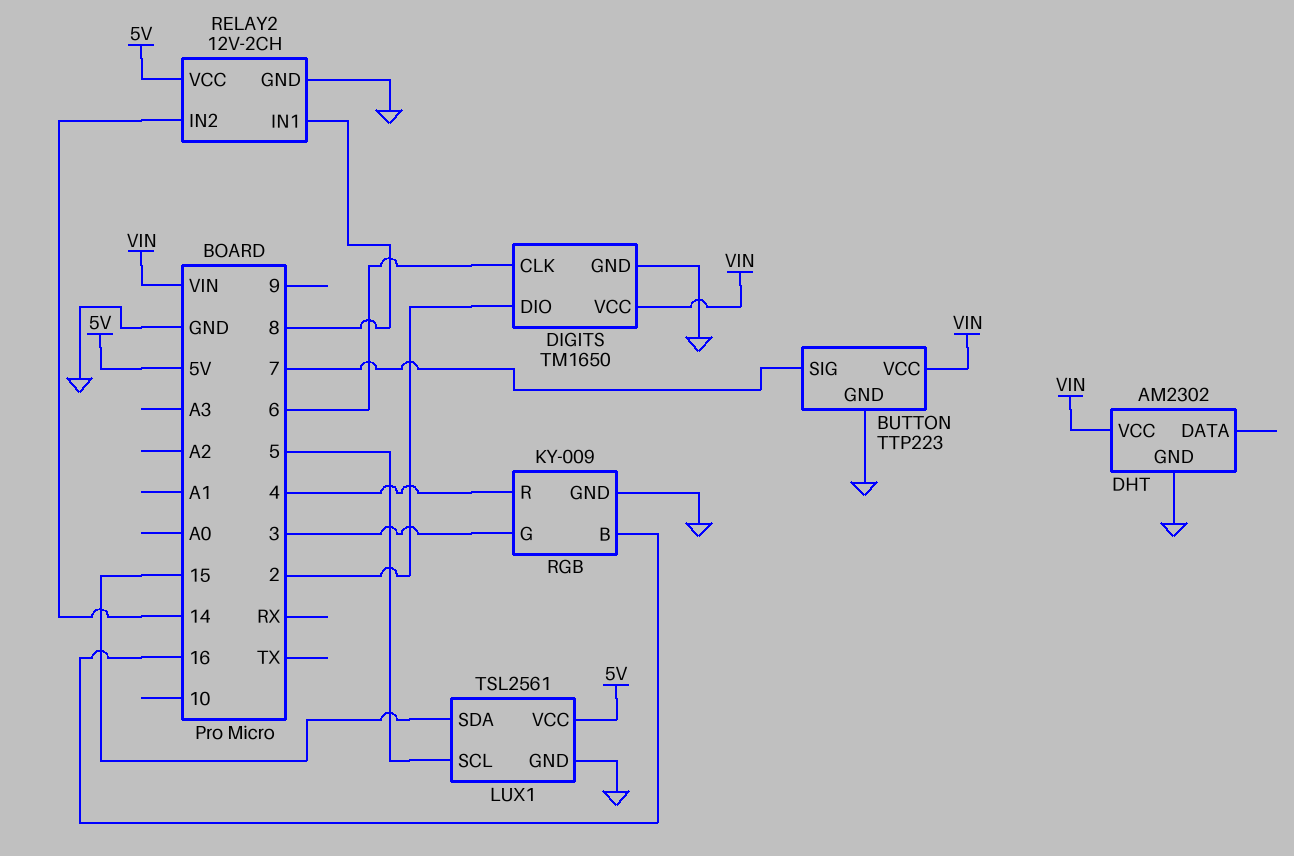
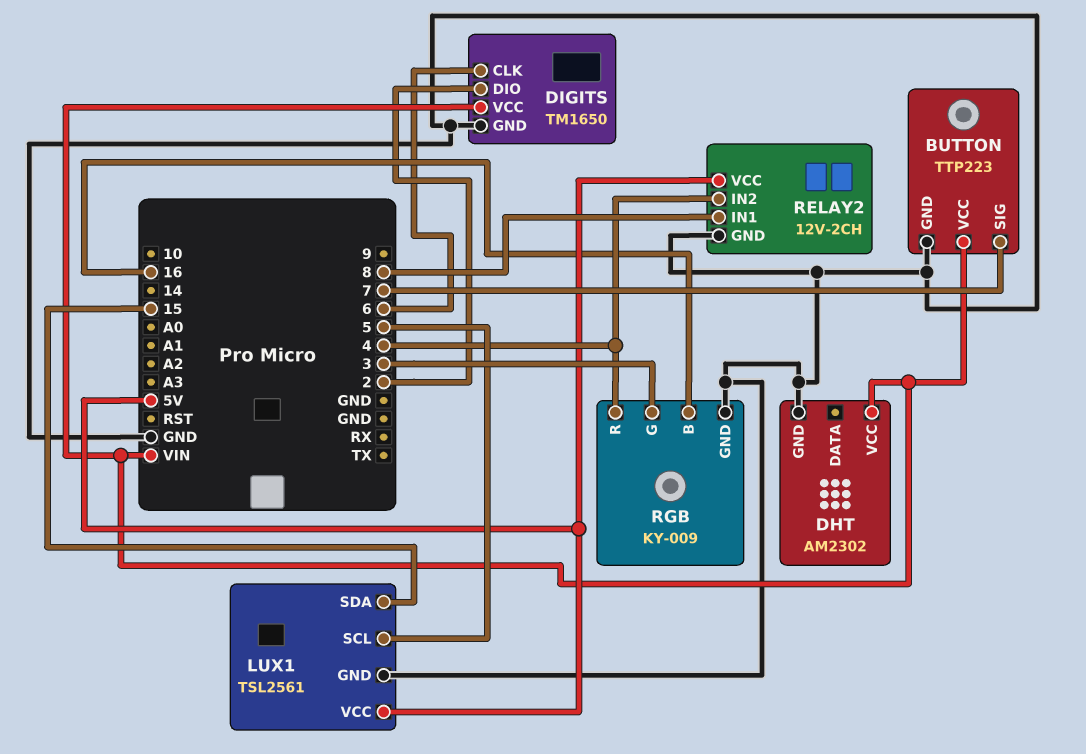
RELAY2 pin IN2: 14 -> 4

